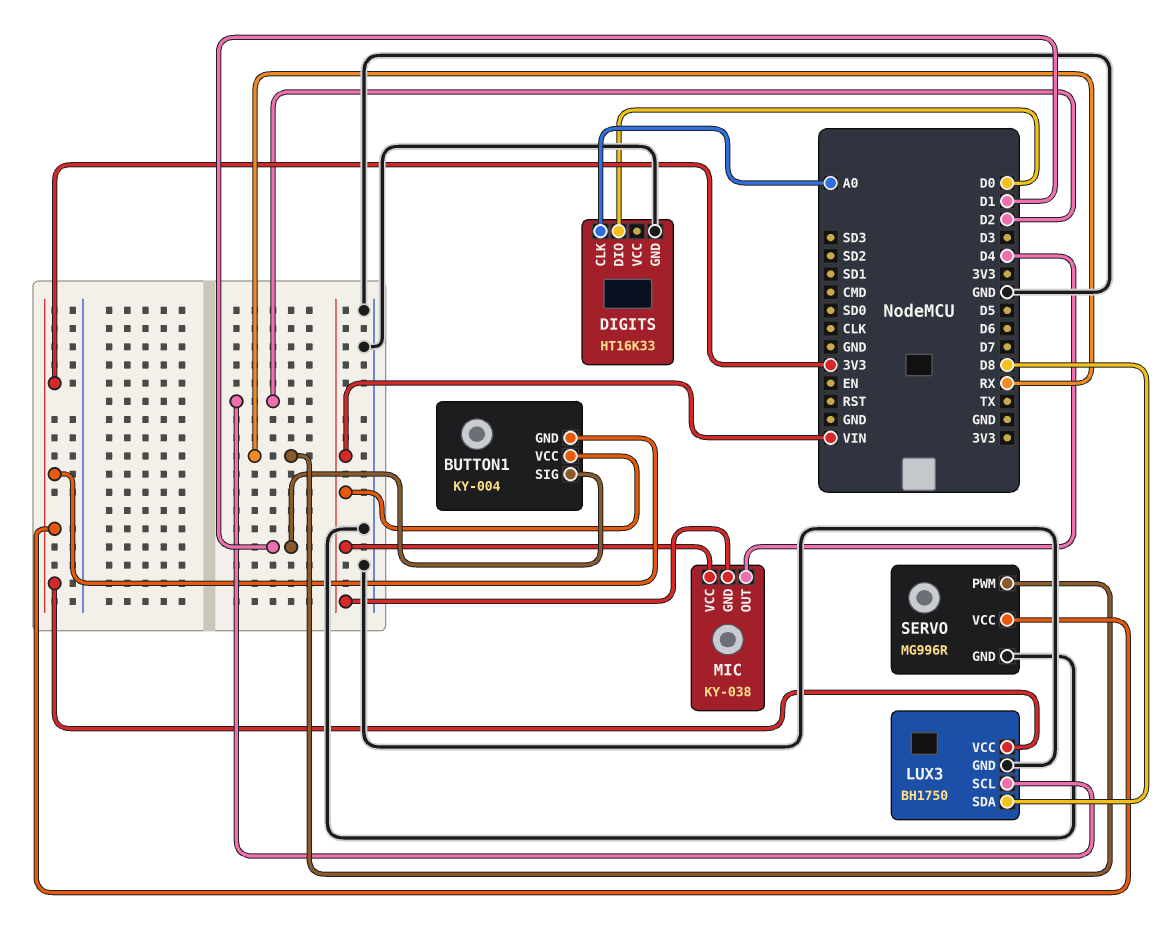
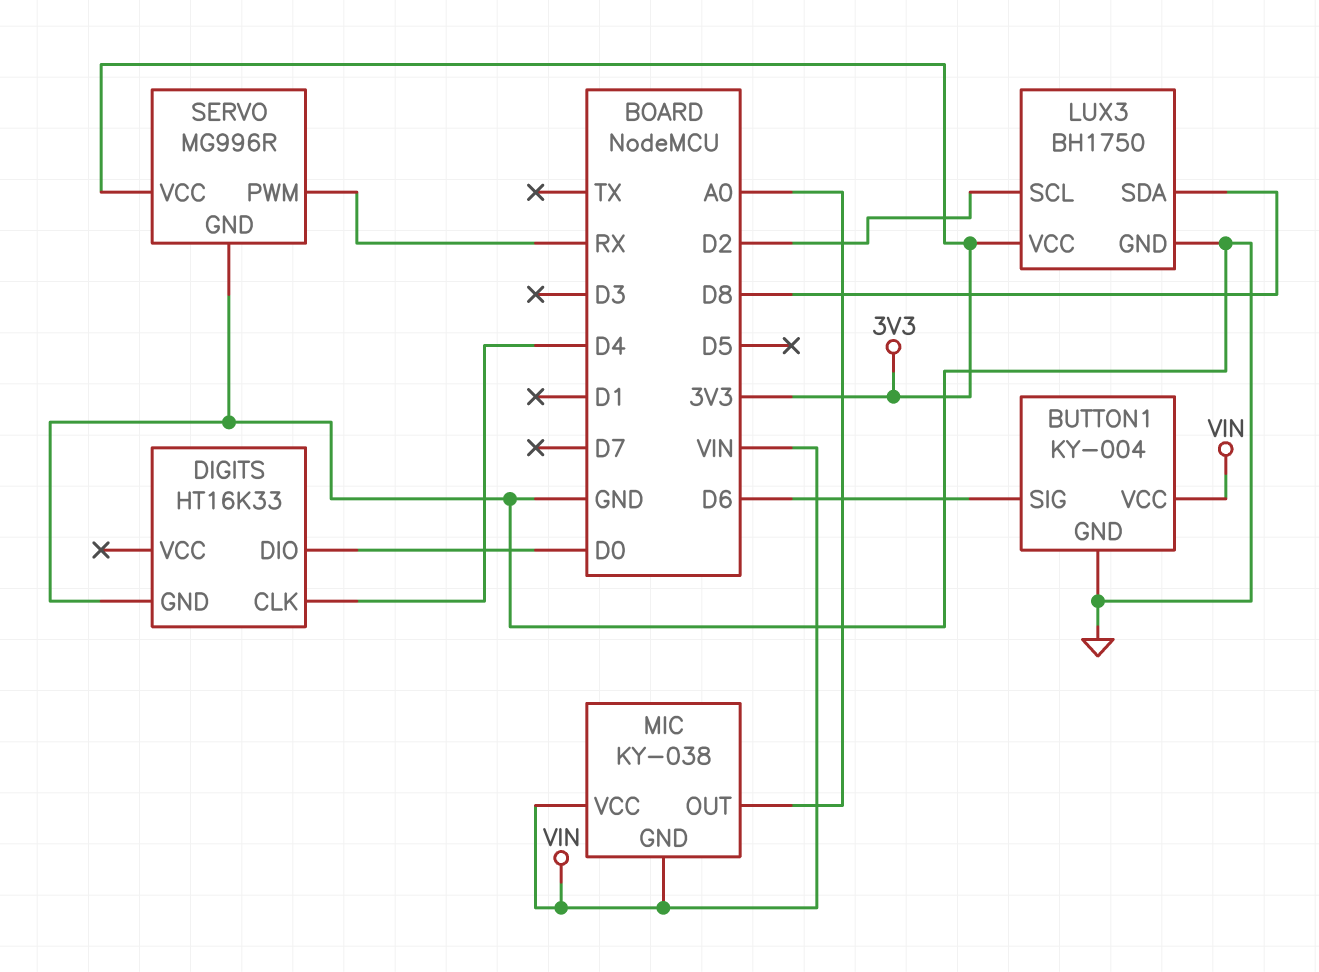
BUTTON1 pin GND: 3V3 -> GND
BUTTON1 pin SIG: D1 -> D6
DIGITS pin CLK: A0 -> D4
MIC pin OUT: D4 -> A0

